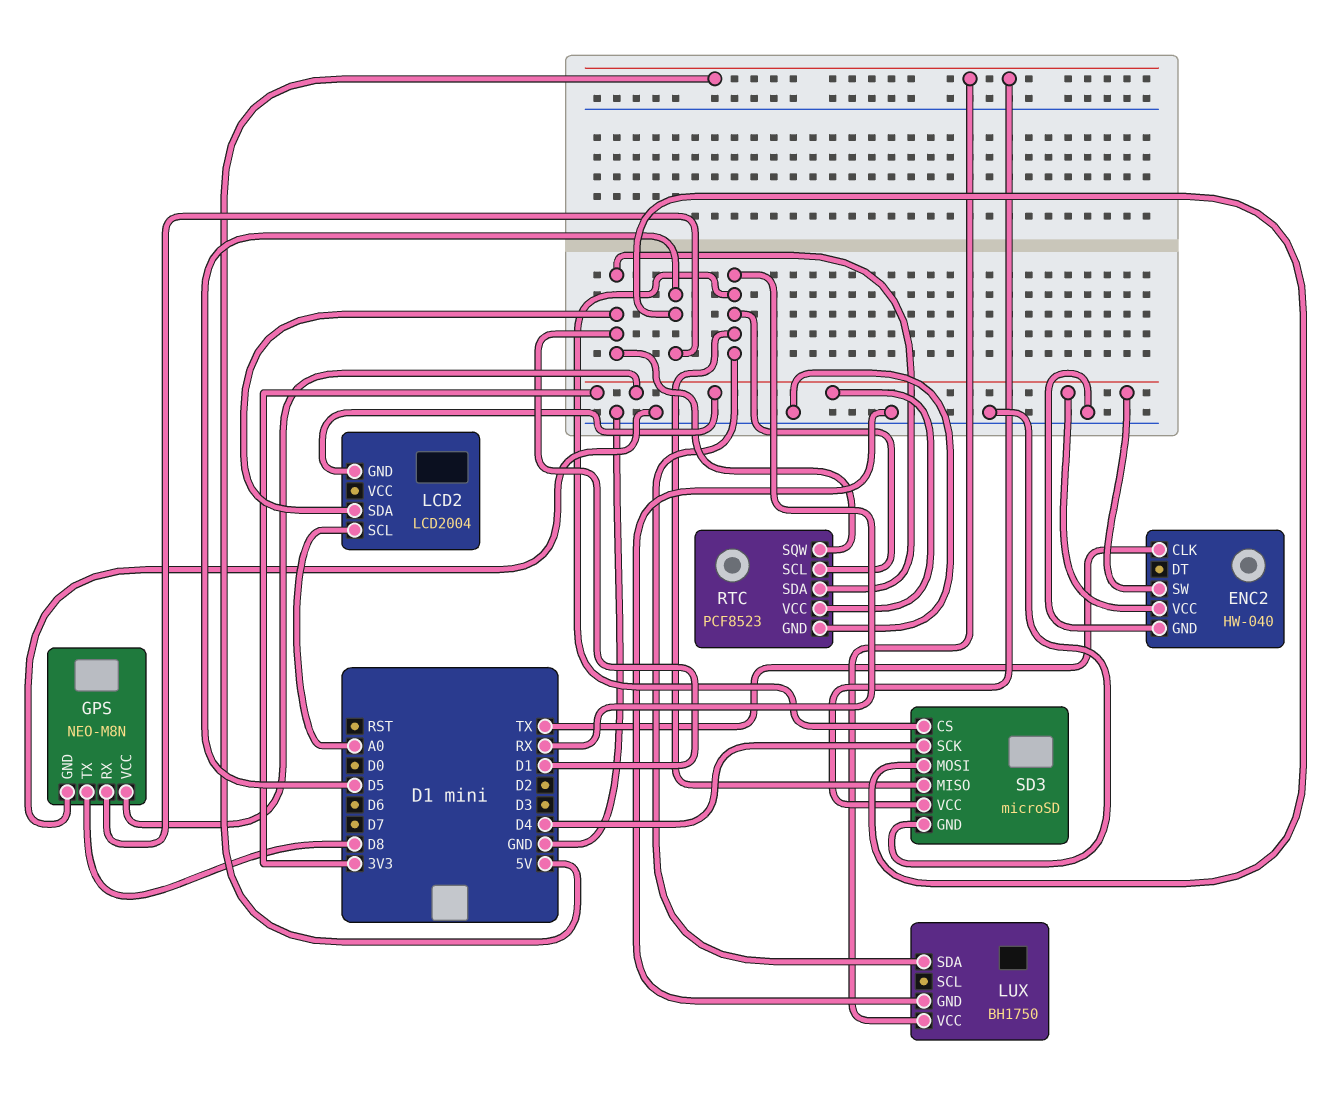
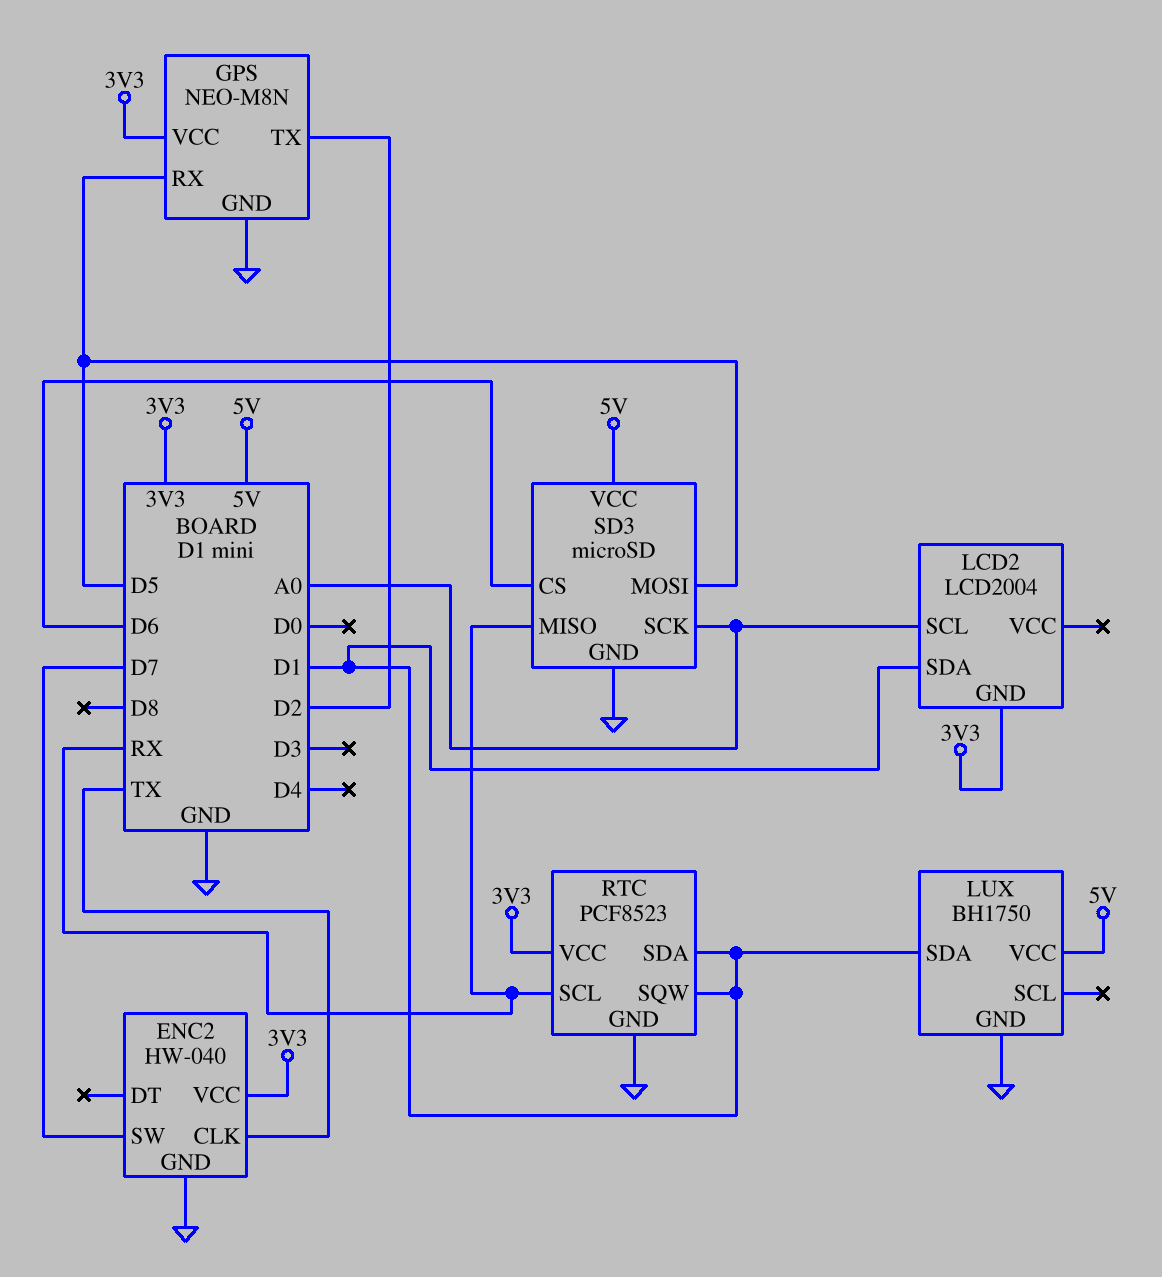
ENC2 pin SW: 3V3 -> D7
GPS pin TX: D8 -> D2
LUX pin SDA: RX -> D1
SD3 pin CS: RX -> D6
SD3 pin SCK: D4 -> A0

